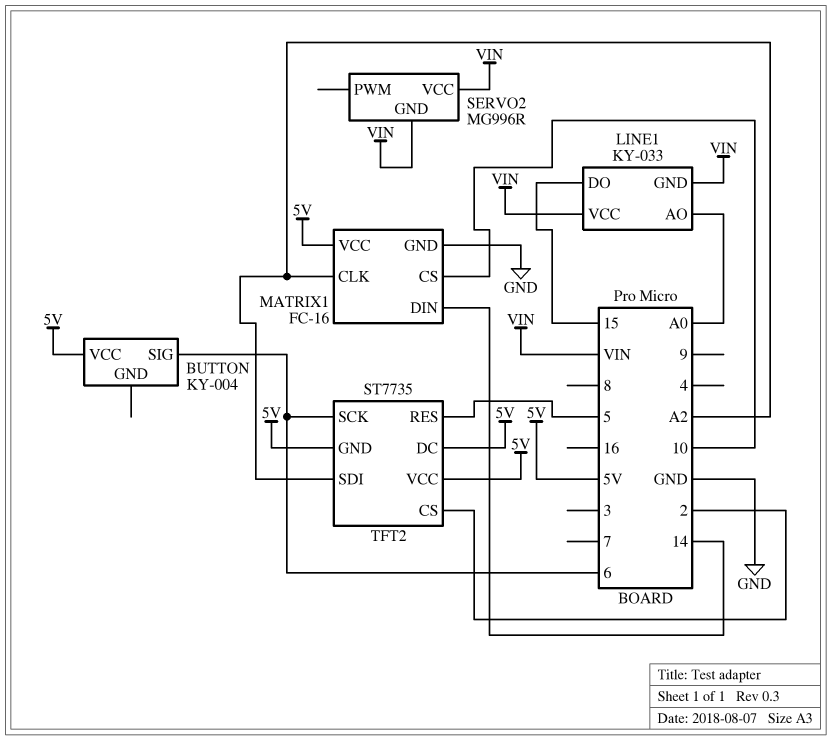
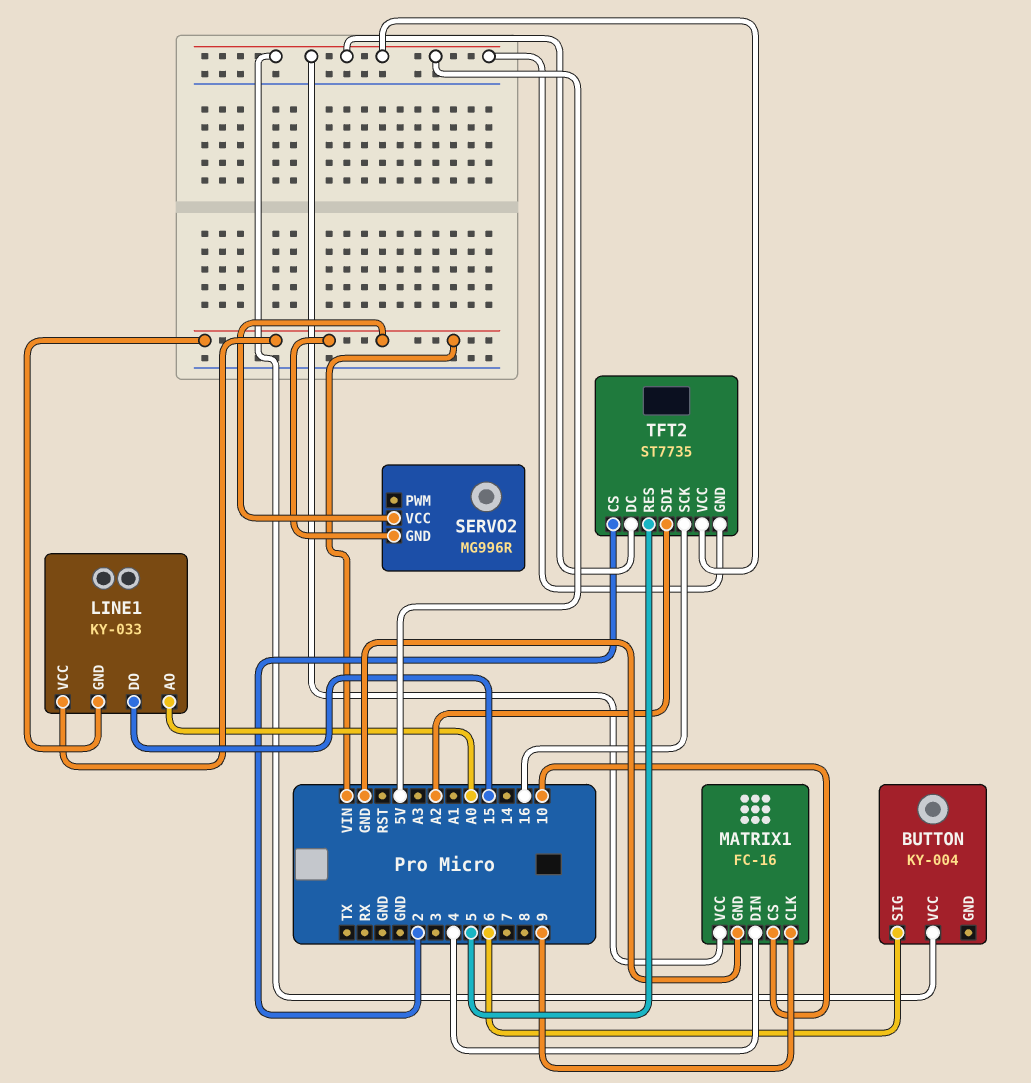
MATRIX1 pin CLK: A2 -> 9
MATRIX1 pin DIN: 14 -> 4
TFT2 pin SCK: 6 -> 16

